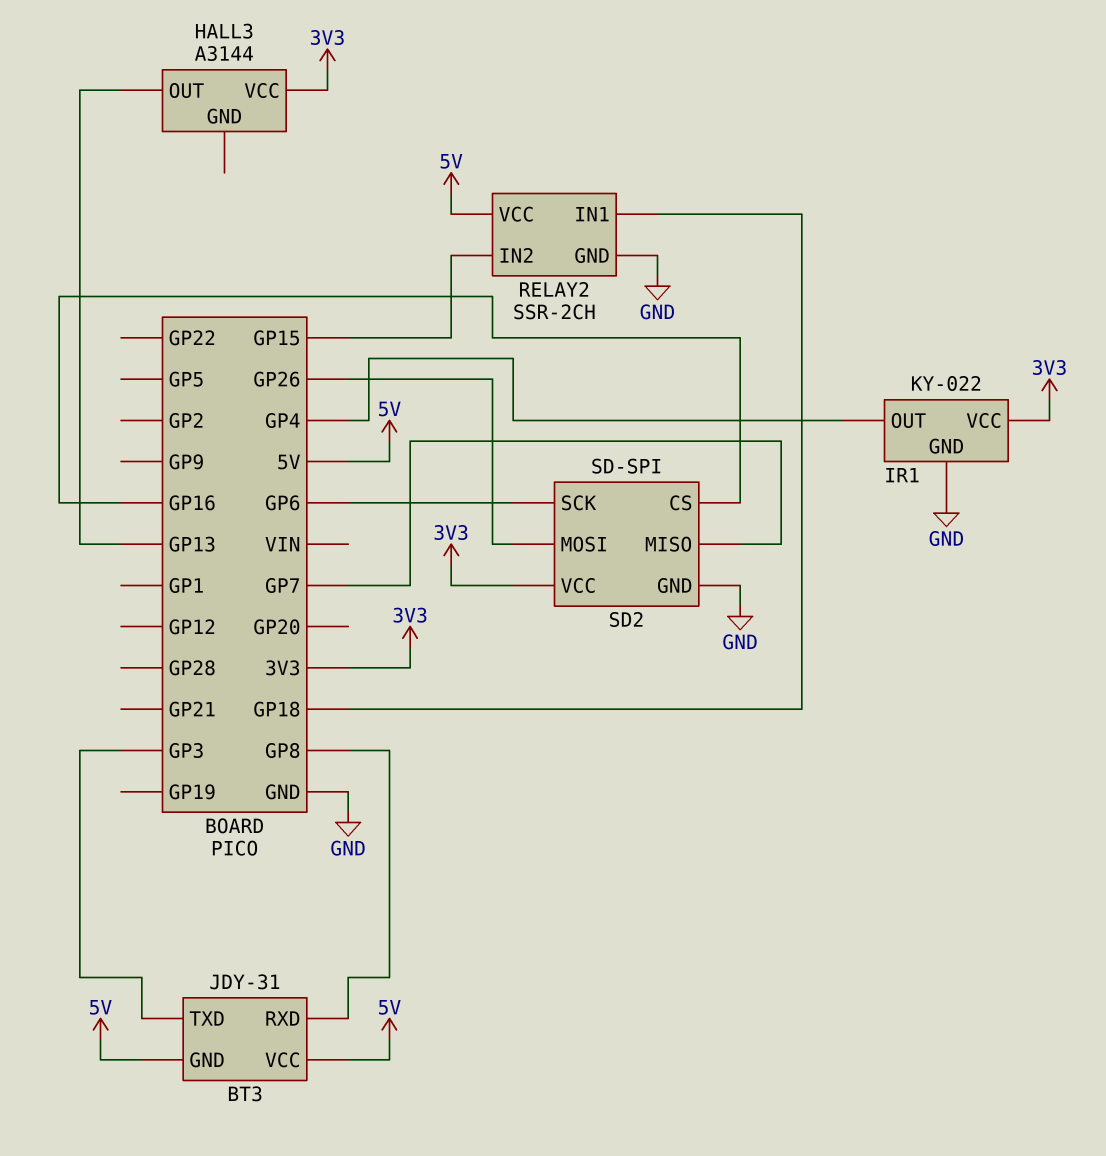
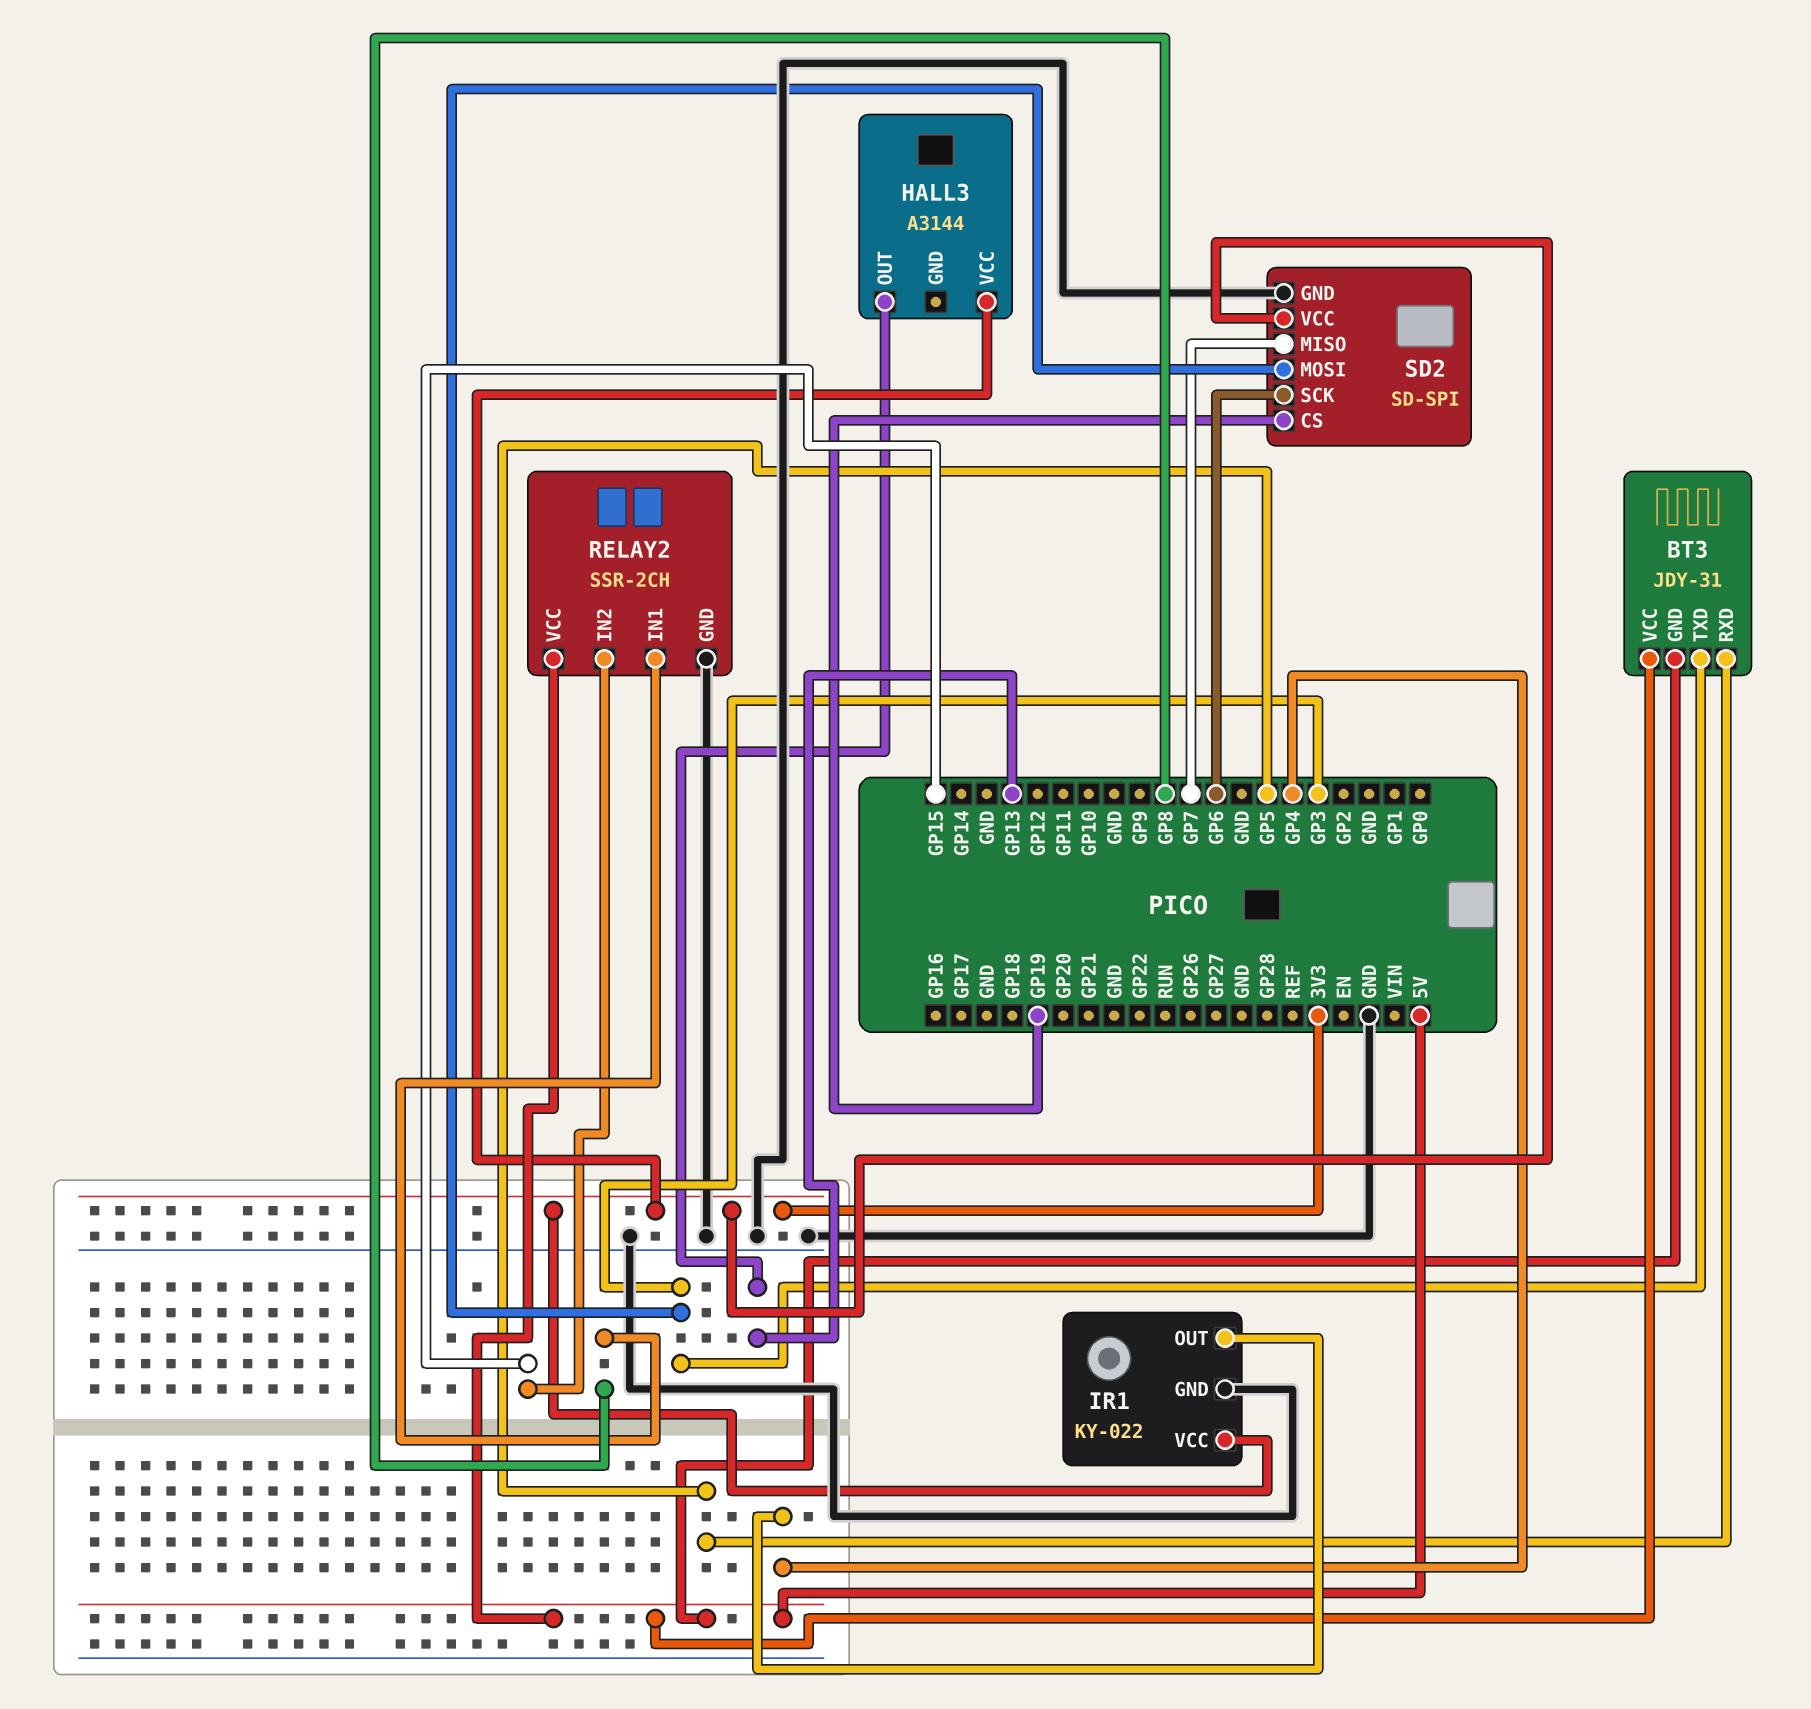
BT3 pin RXD: GP8 -> GP5
RELAY2 pin IN1: GP18 -> GP8
SD2 pin CS: GP16 -> GP19
SD2 pin MOSI: GP26 -> GP3

